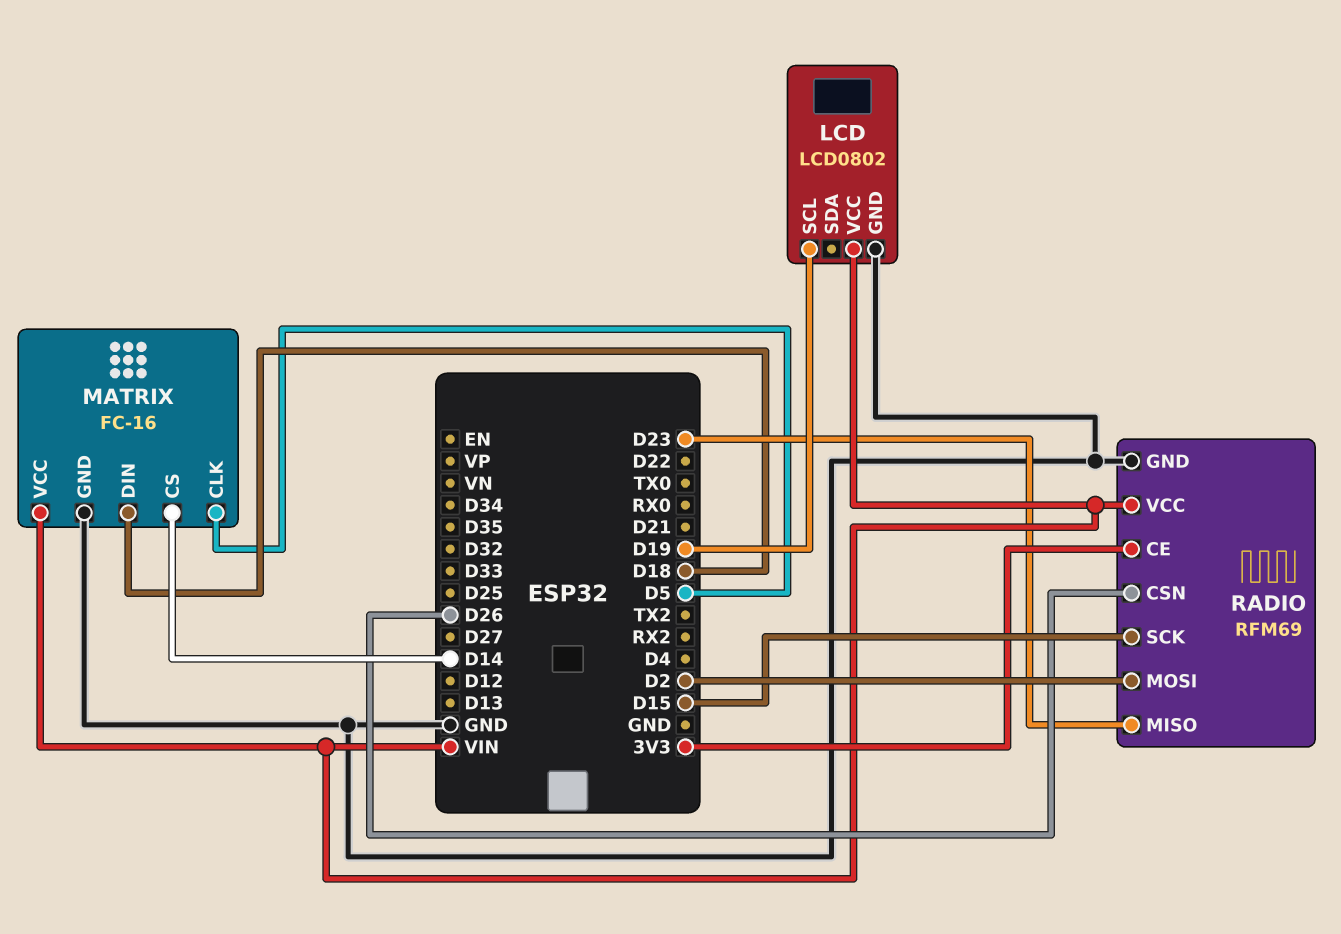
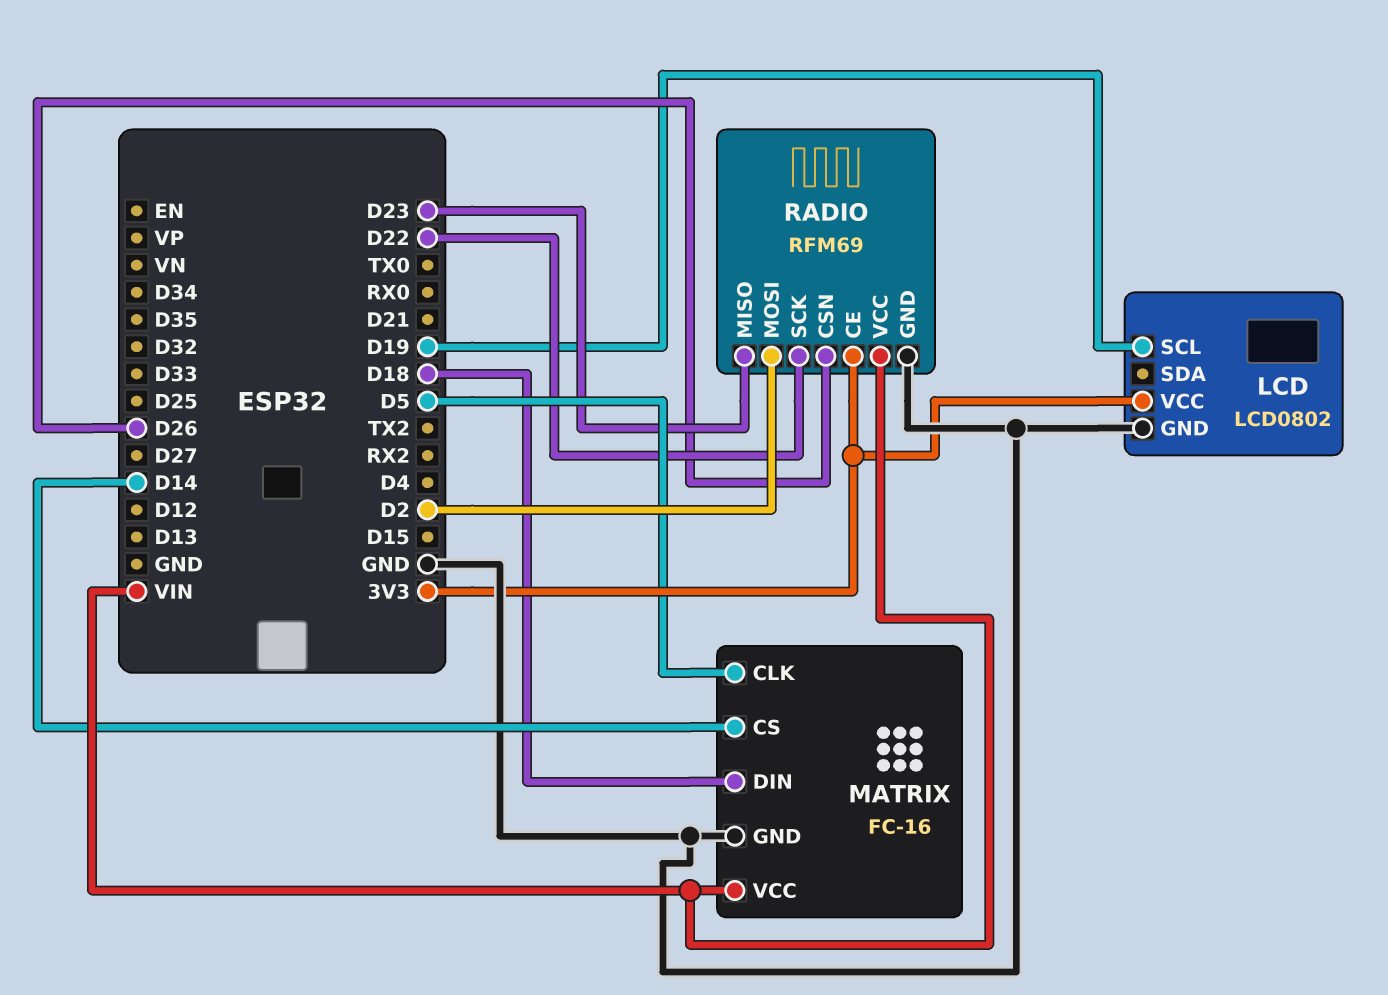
LCD pin VCC: VIN -> 3V3
RADIO pin SCK: D15 -> D22

